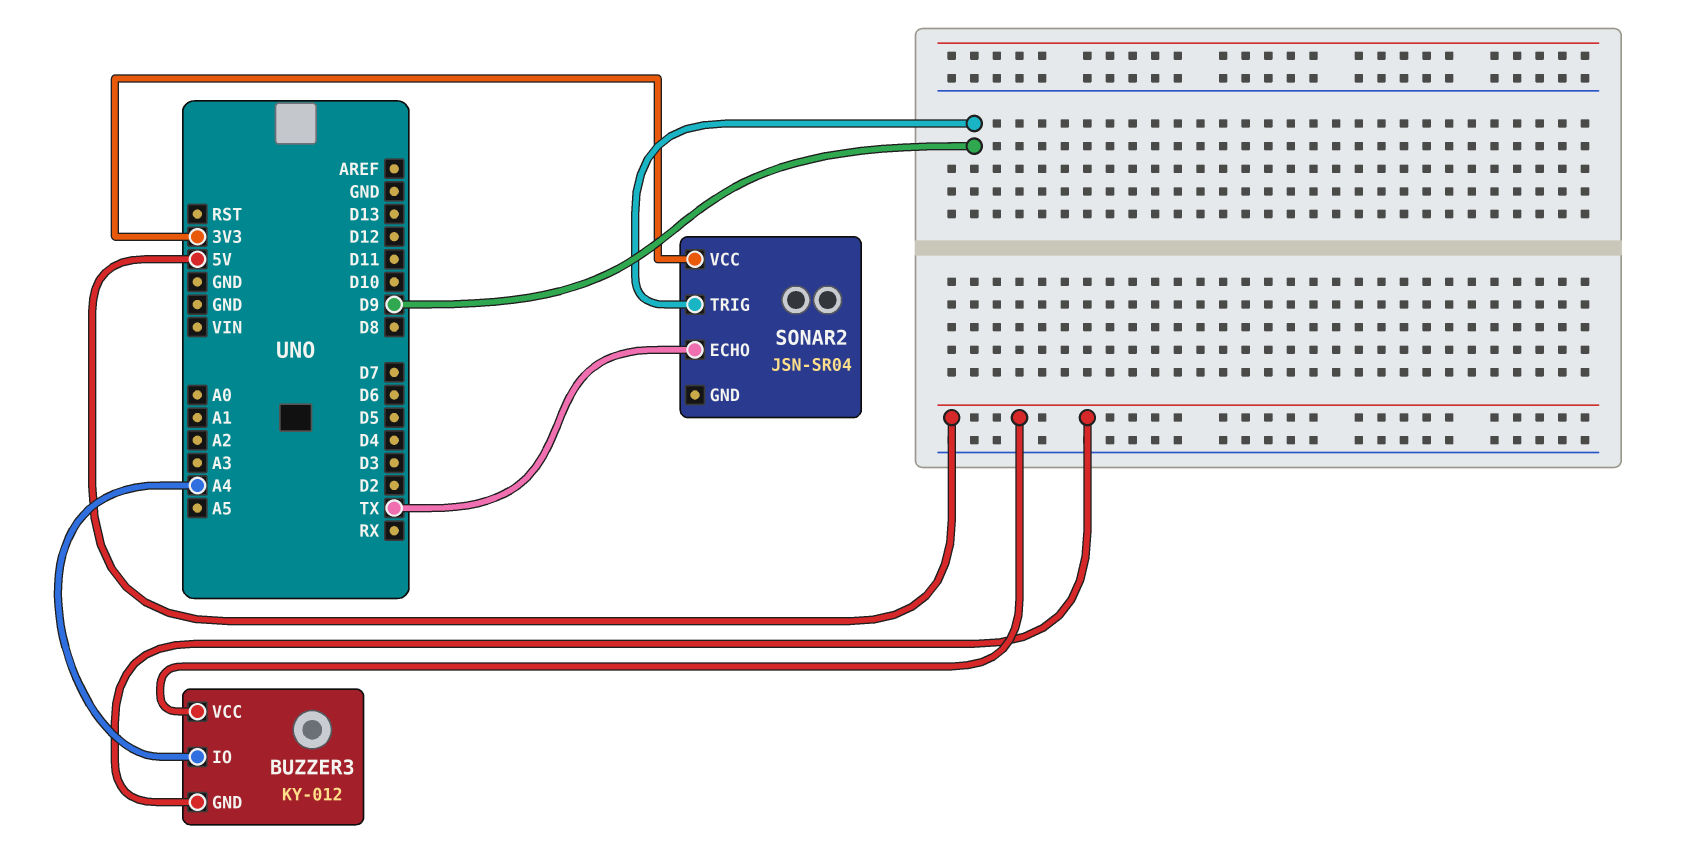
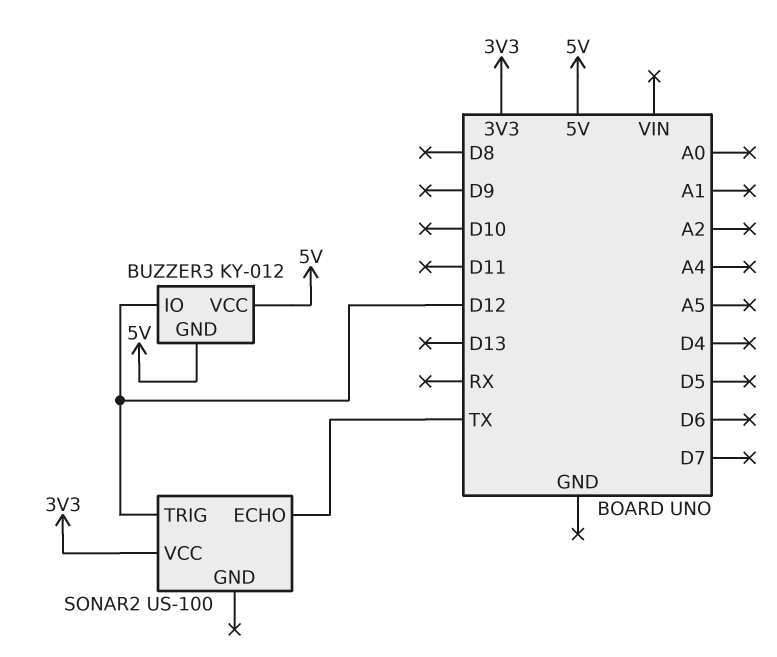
BUZZER3 pin IO: A4 -> D12
SONAR2: JSN-SR04 -> US-100
SONAR2 pin TRIG: D9 -> D12

